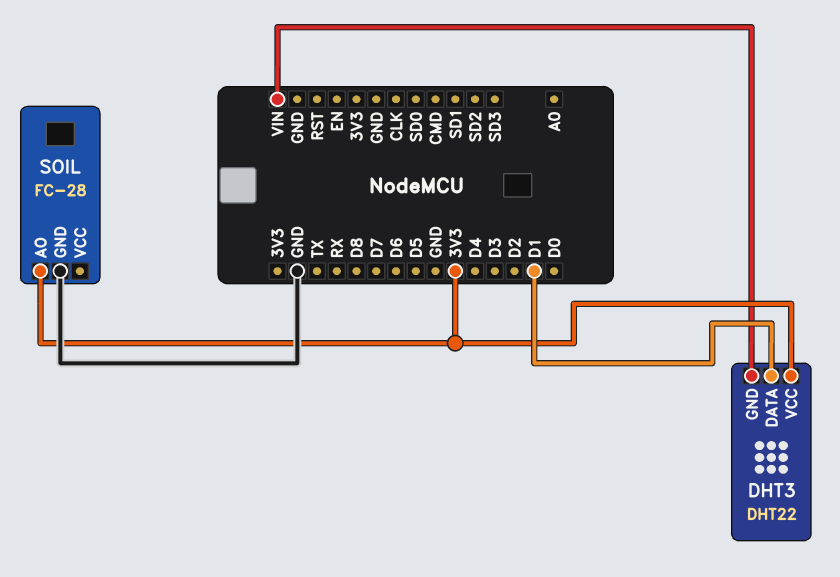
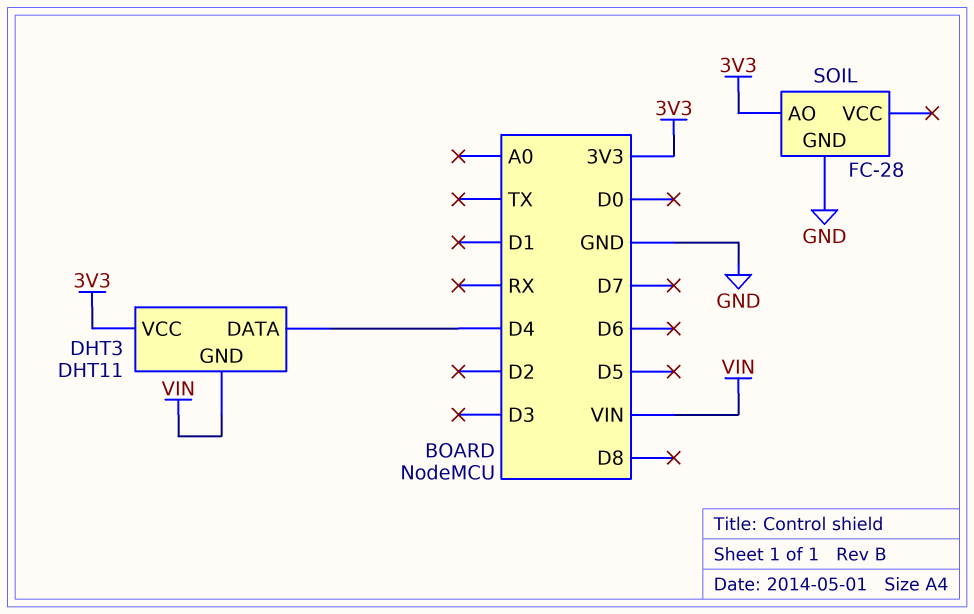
DHT3: DHT22 -> DHT11
DHT3 pin DATA: D1 -> D4

